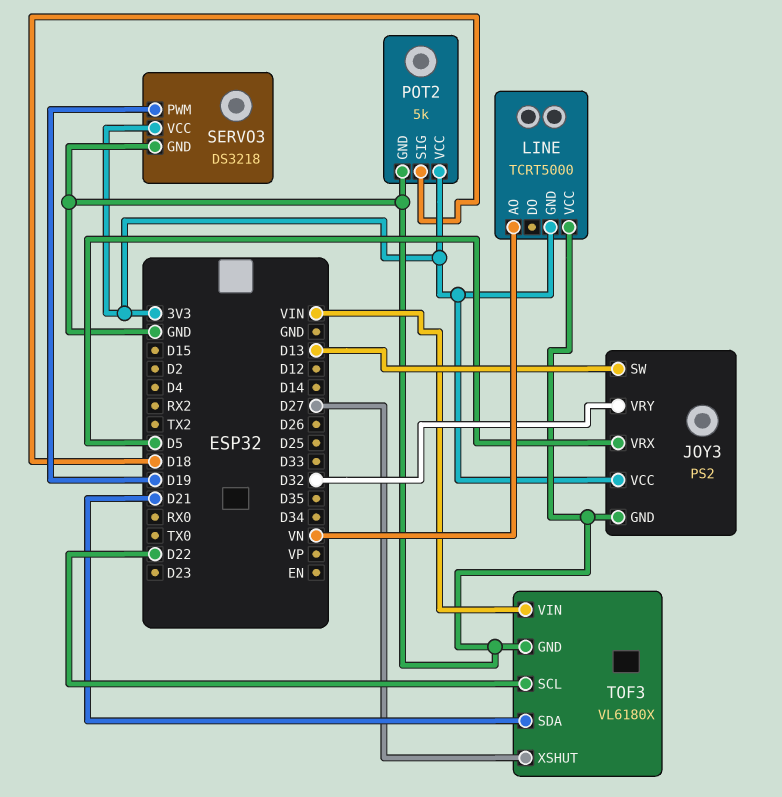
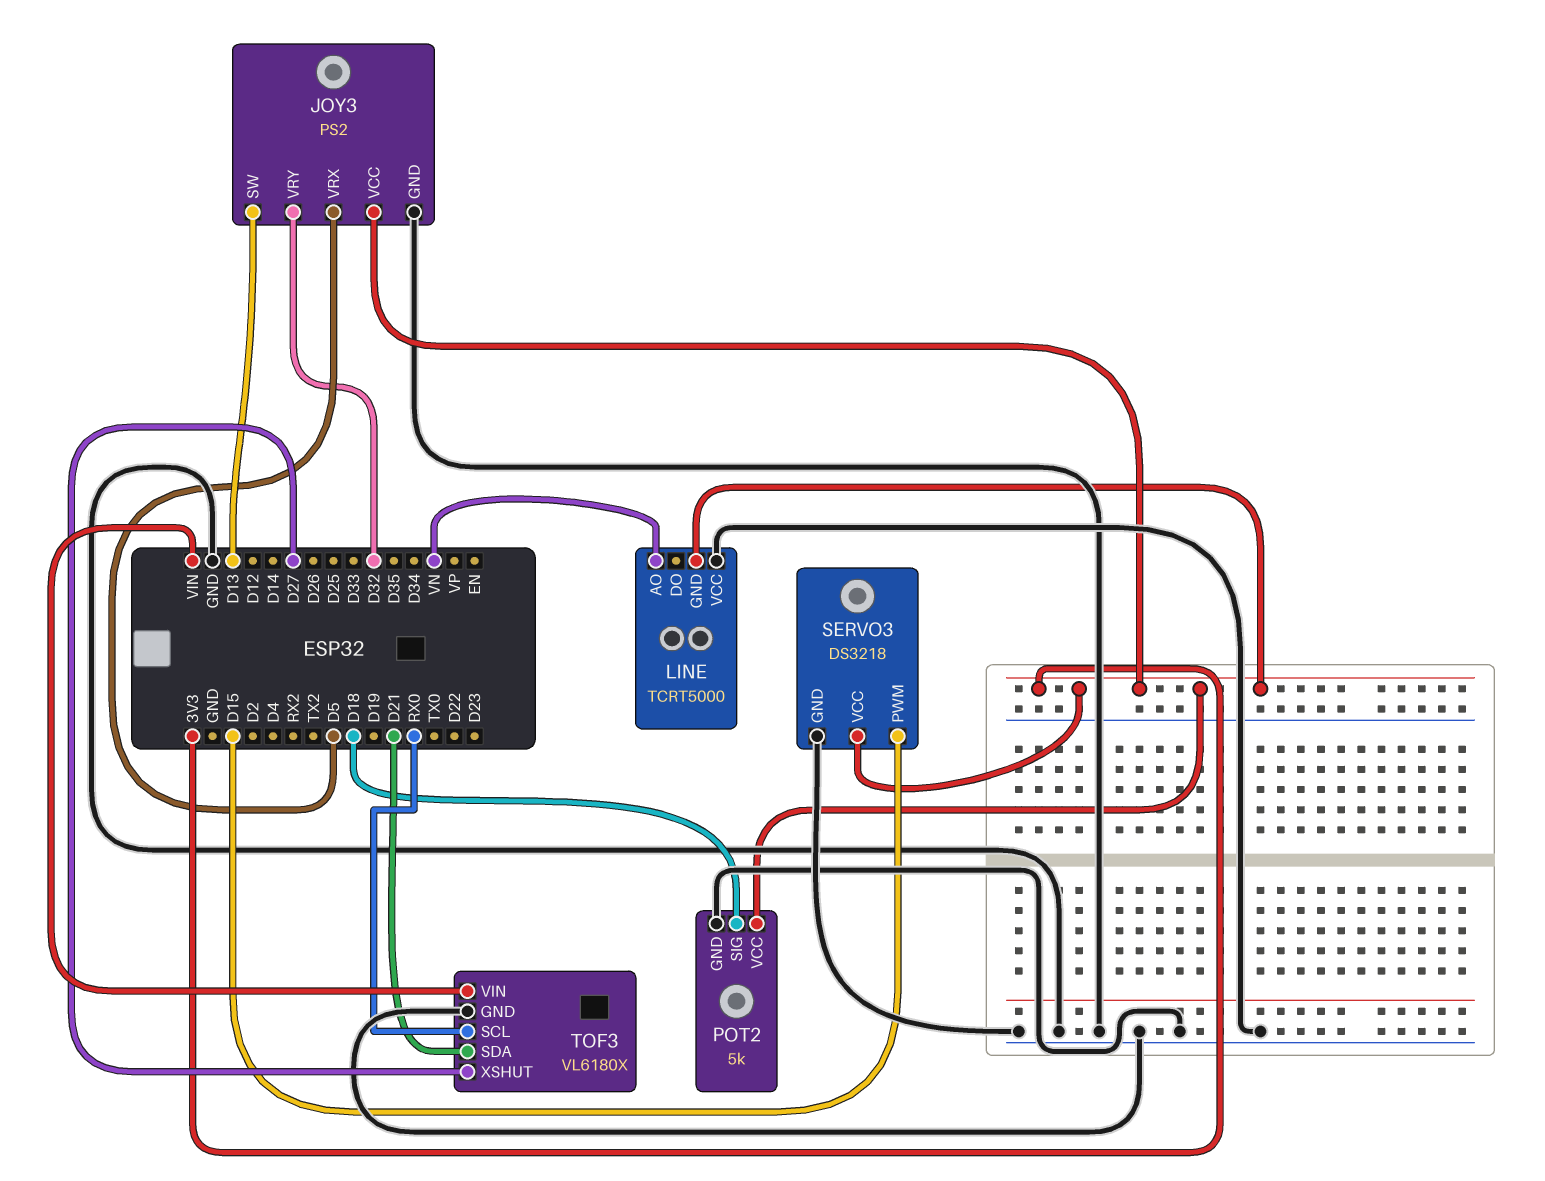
SERVO3 pin PWM: D19 -> D15
TOF3 pin SCL: D22 -> RX0

